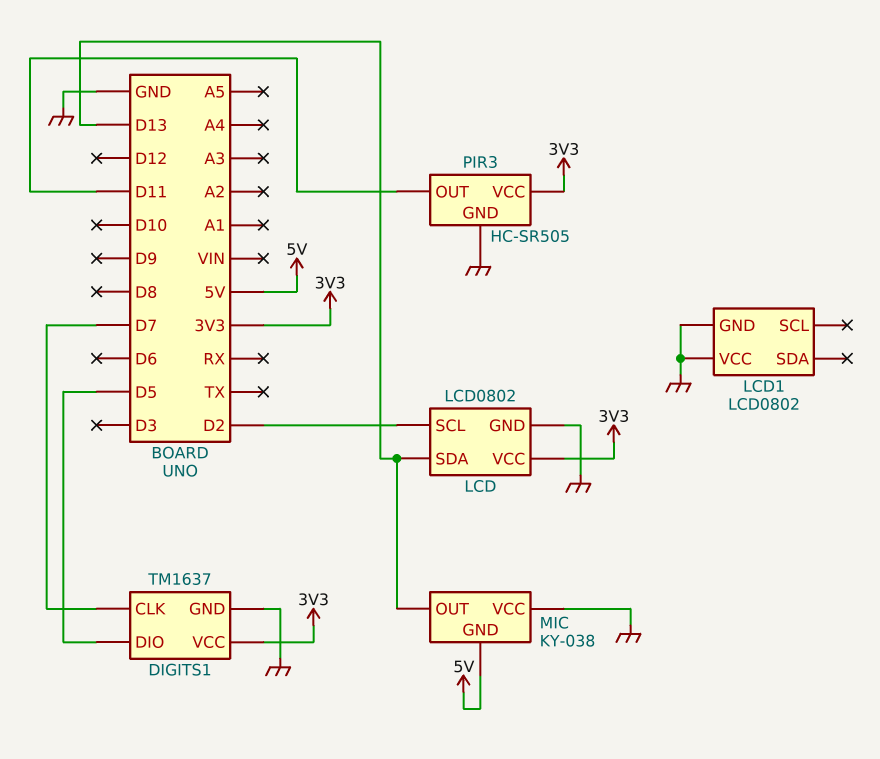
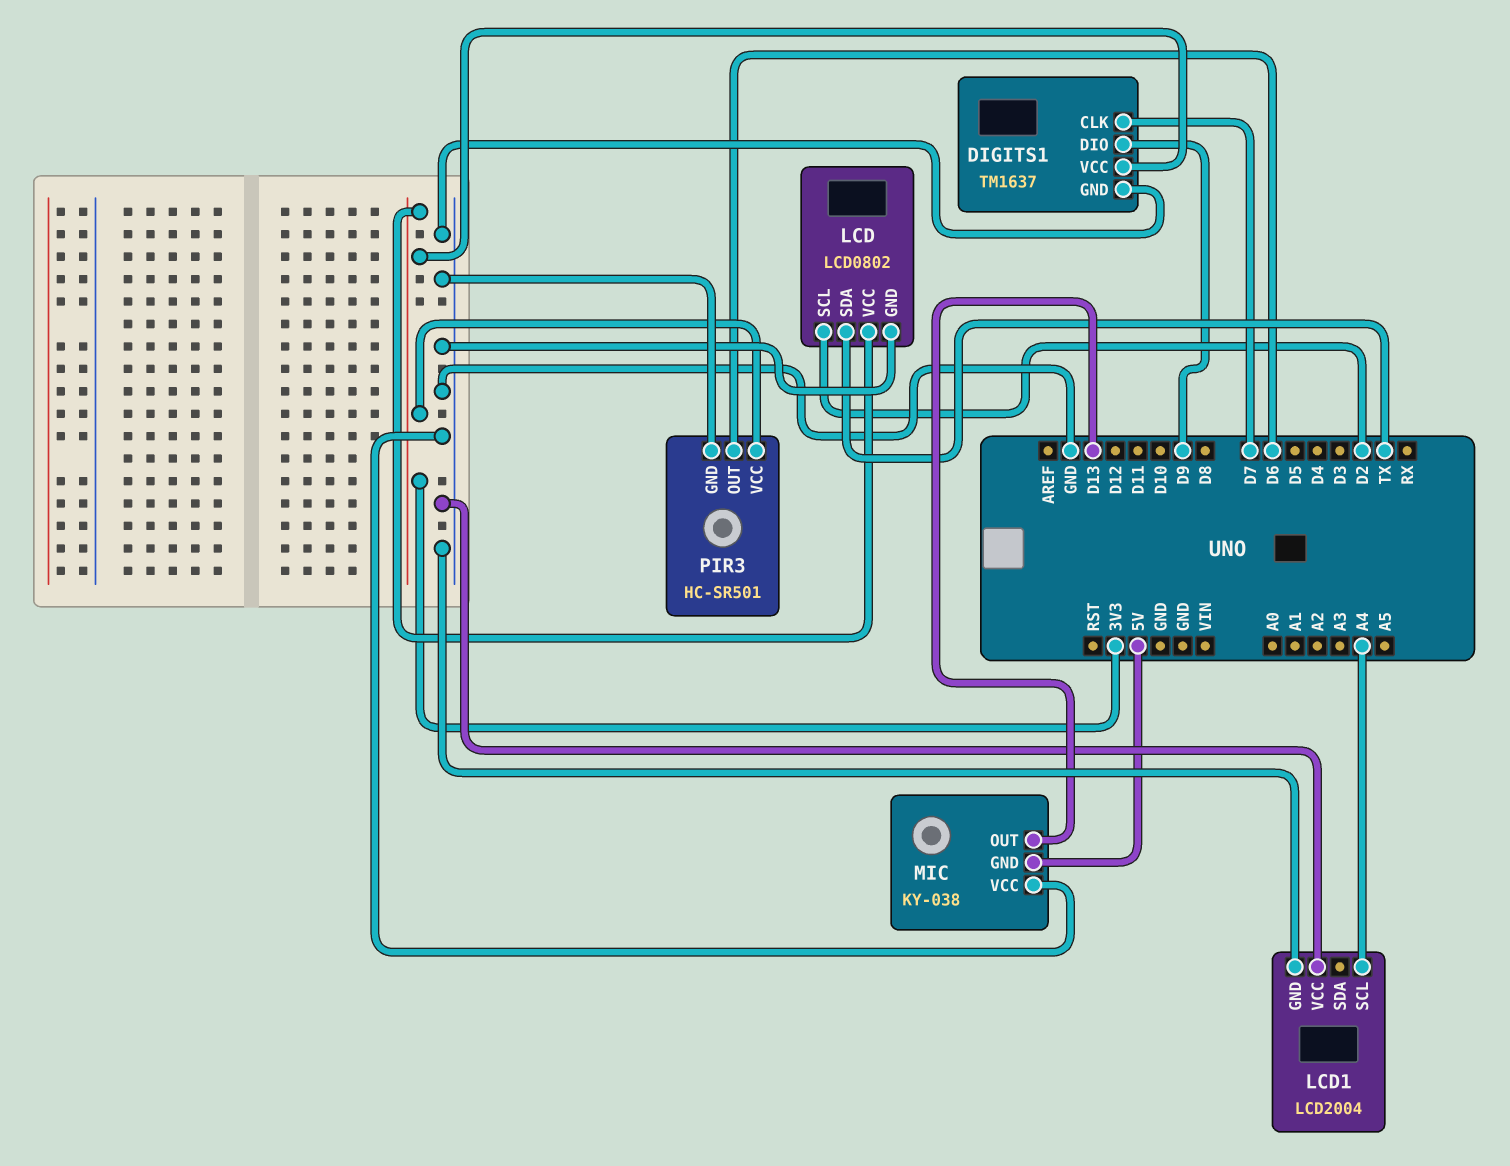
DIGITS1 pin DIO: D5 -> D9
LCD pin SDA: D13 -> TX
LCD1: LCD0802 -> LCD2004
LCD1 pin SCL: none -> A4
PIR3: HC-SR505 -> HC-SR501
PIR3 pin OUT: D11 -> D6

